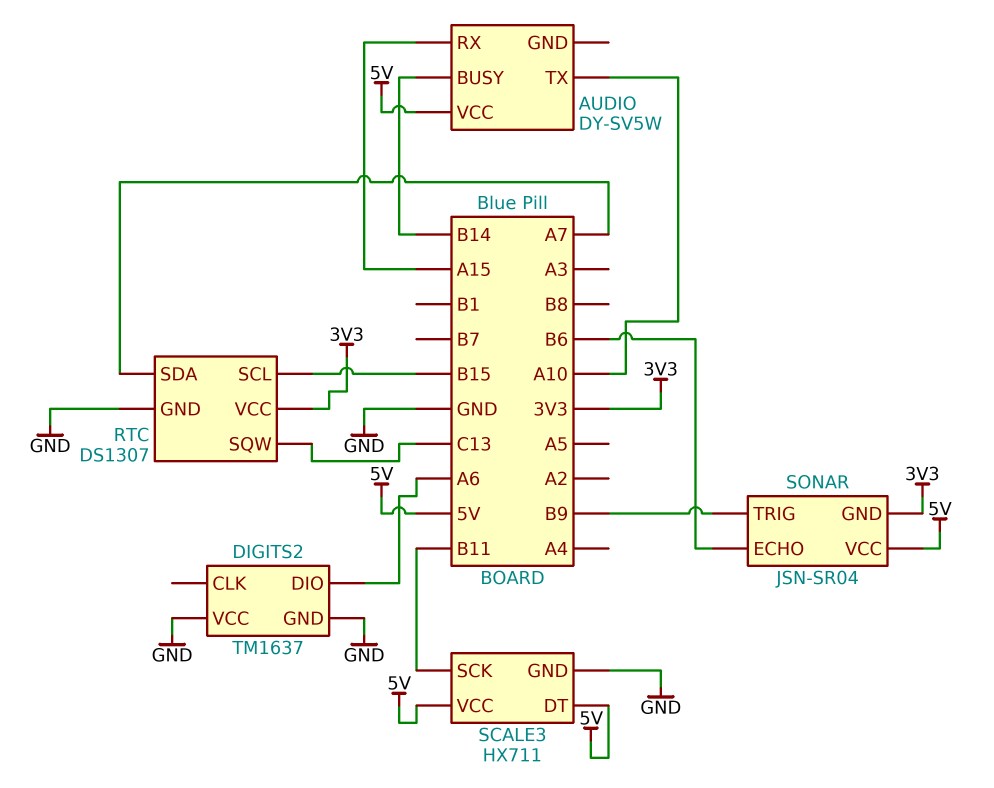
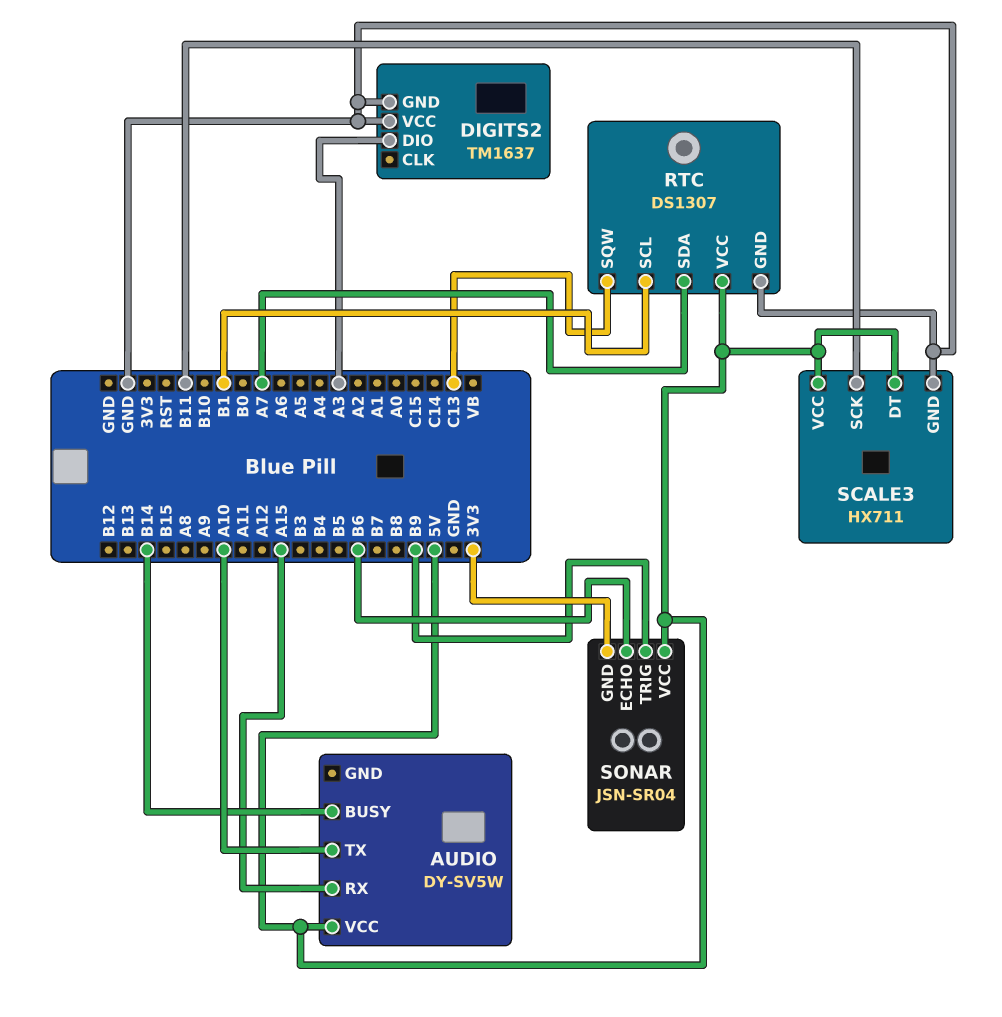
DIGITS2 pin DIO: A6 -> A3
RTC pin SCL: B15 -> B1
RTC pin VCC: 3V3 -> 5V

